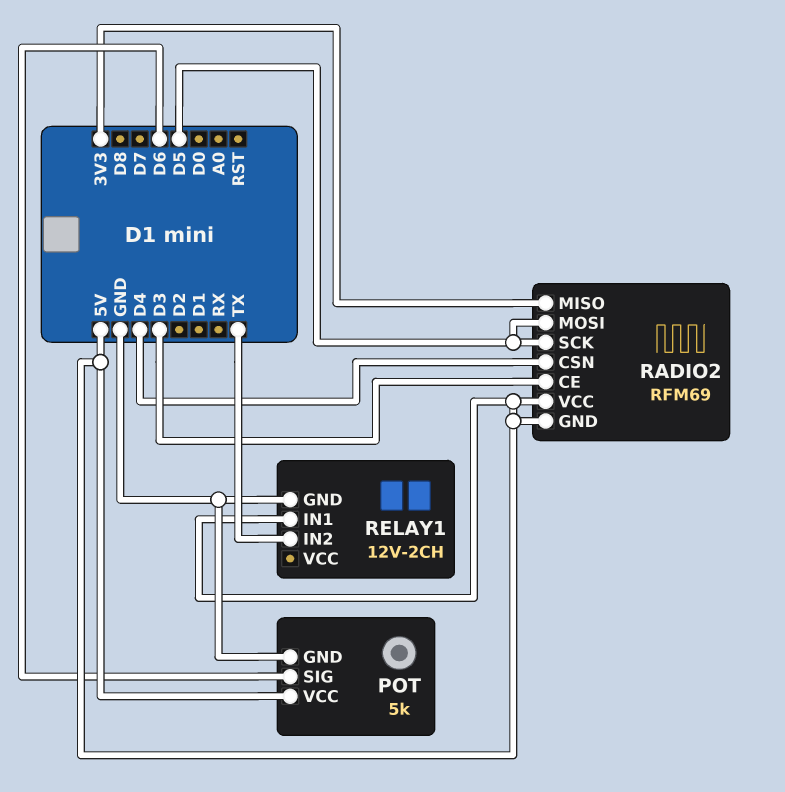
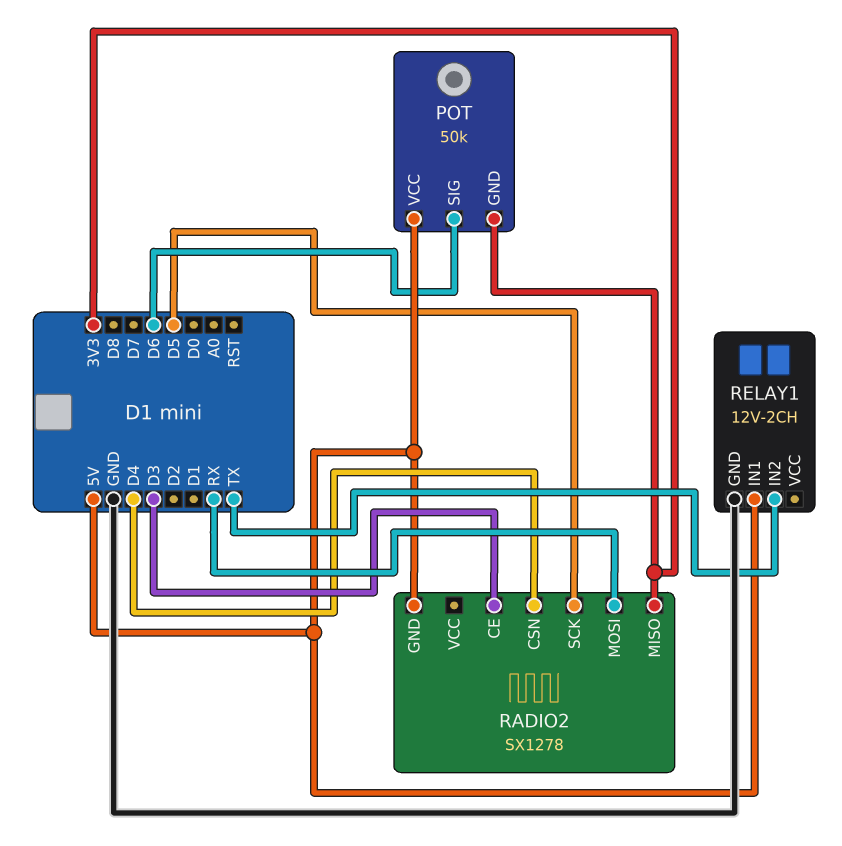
POT: 5k -> 50k
POT pin GND: GND -> 3V3
RADIO2: RFM69 -> SX1278
RADIO2 pin MOSI: D5 -> RX
RADIO2 pin VCC: 5V -> none

